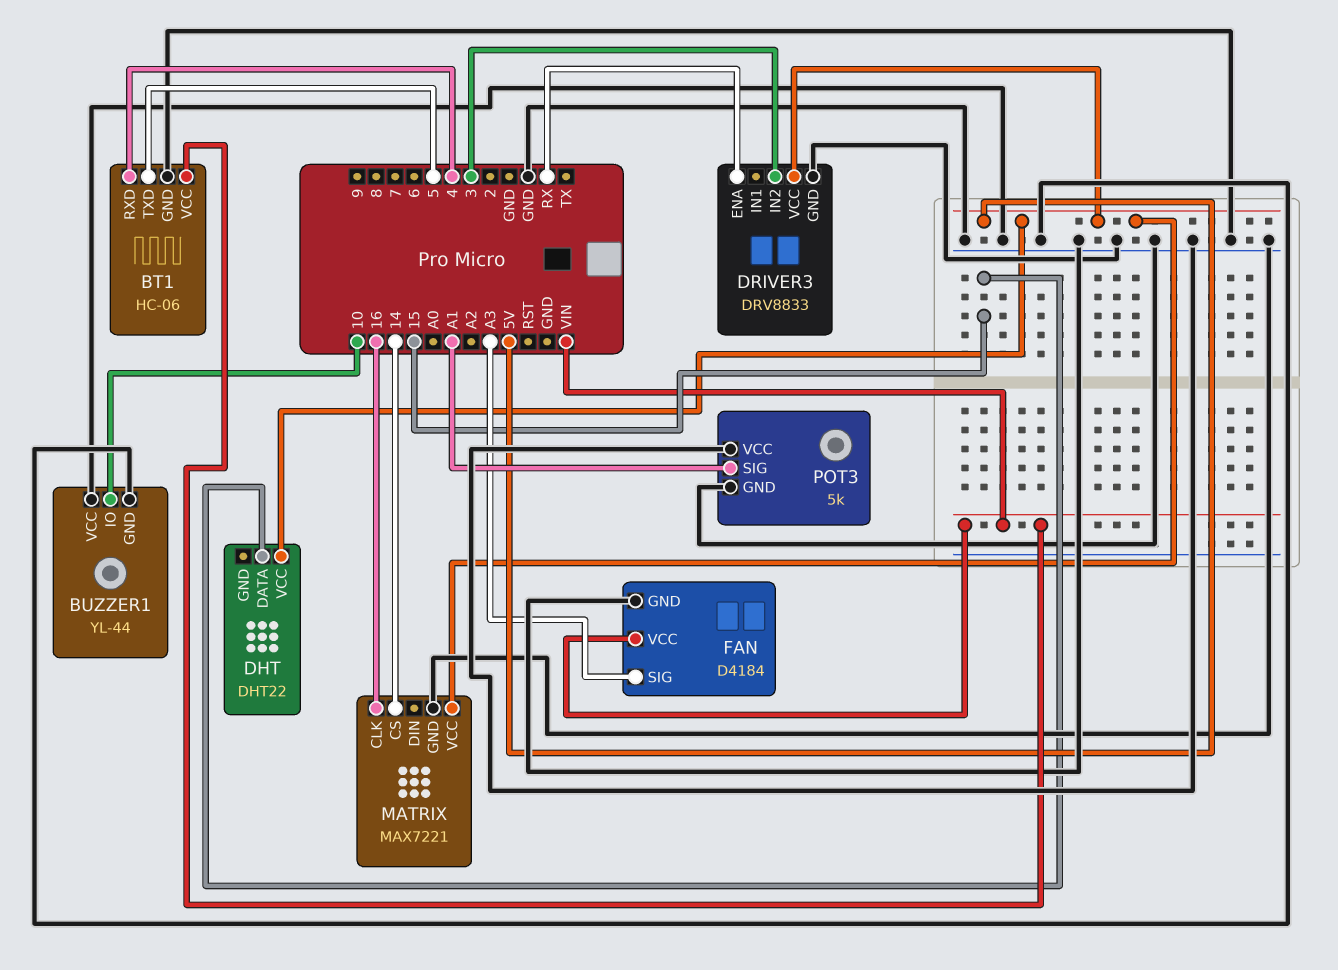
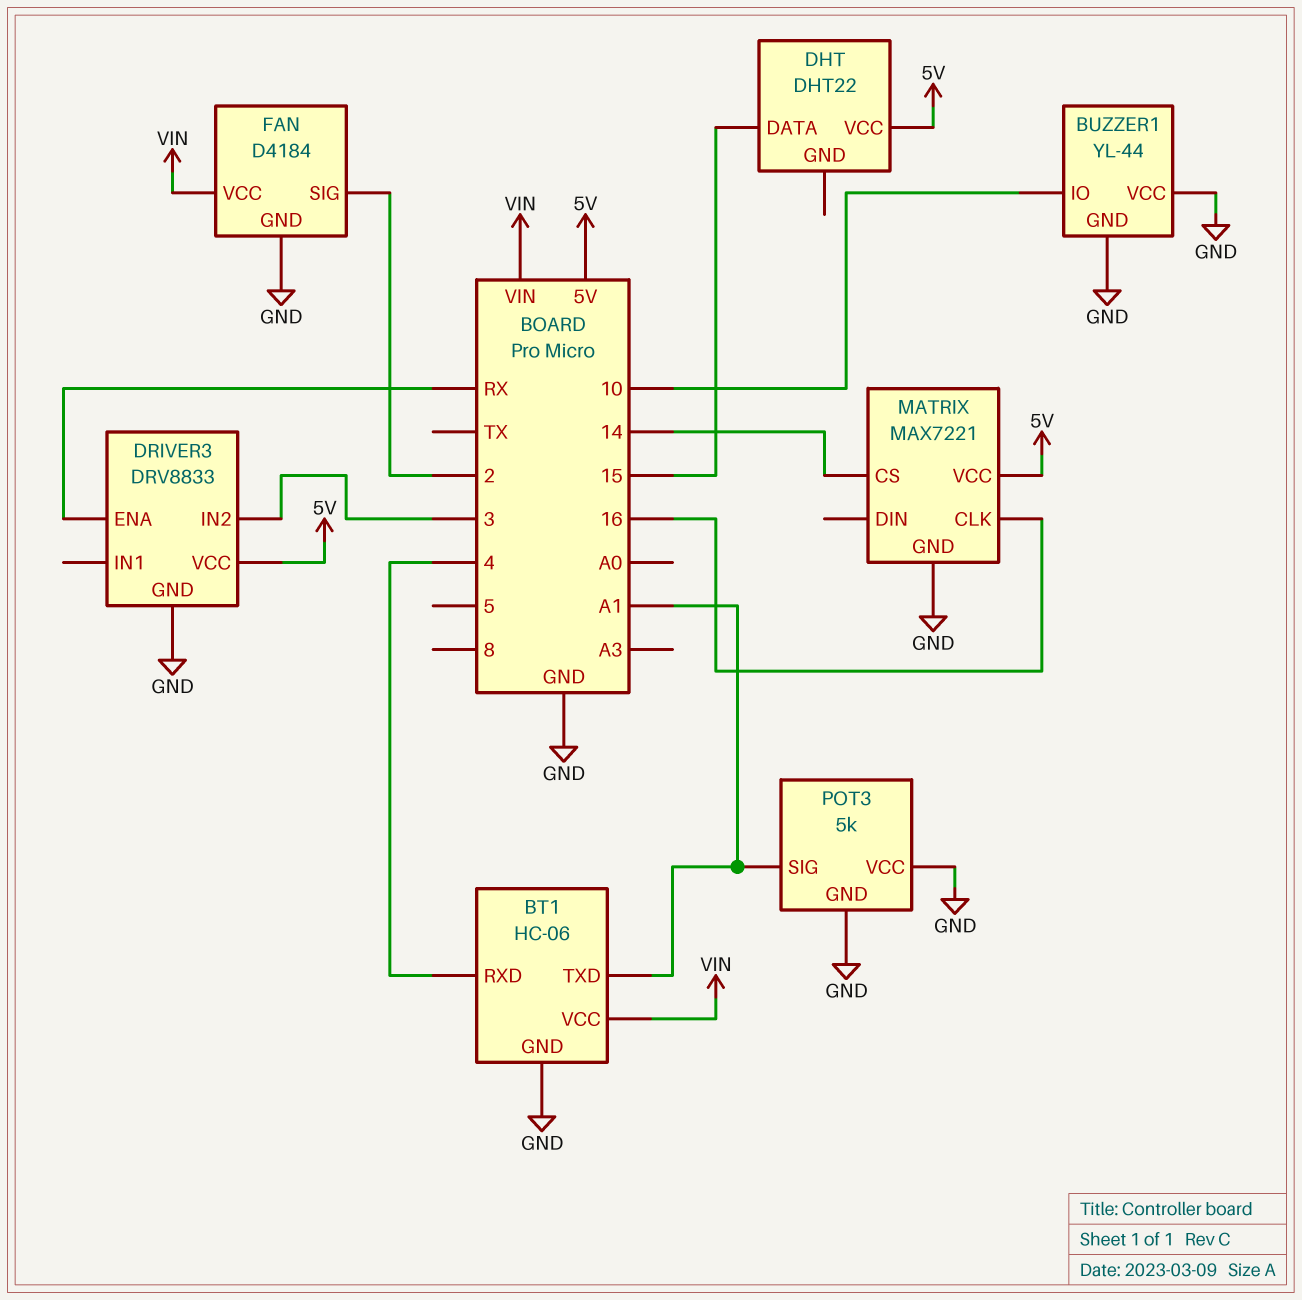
BT1 pin TXD: 5 -> A1
FAN pin SIG: A3 -> 2

